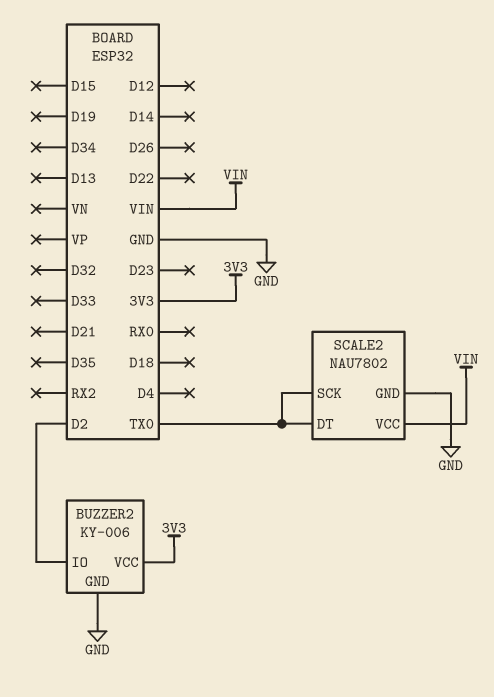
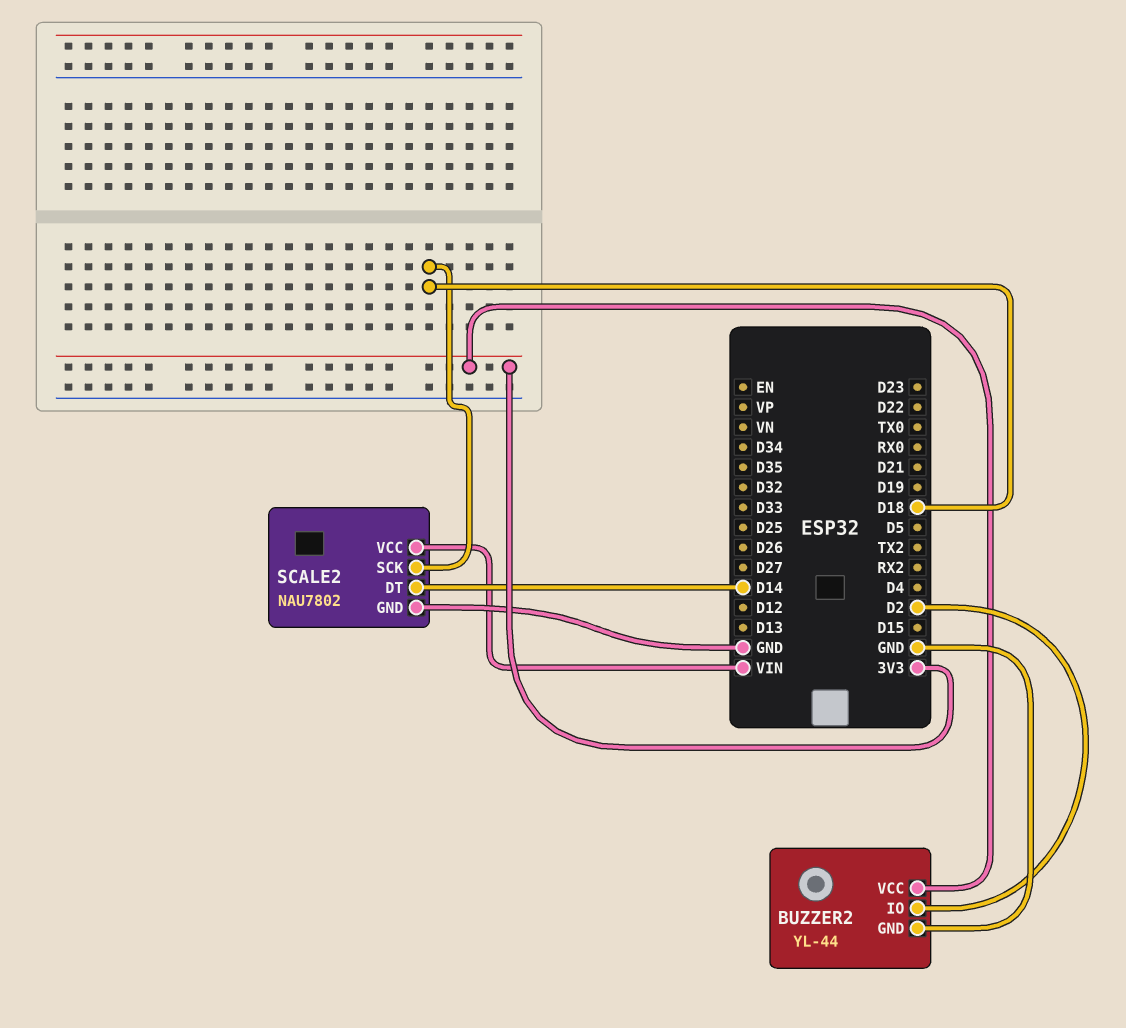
BUZZER2: KY-006 -> YL-44
SCALE2 pin DT: TX0 -> D14
SCALE2 pin SCK: TX0 -> D18

